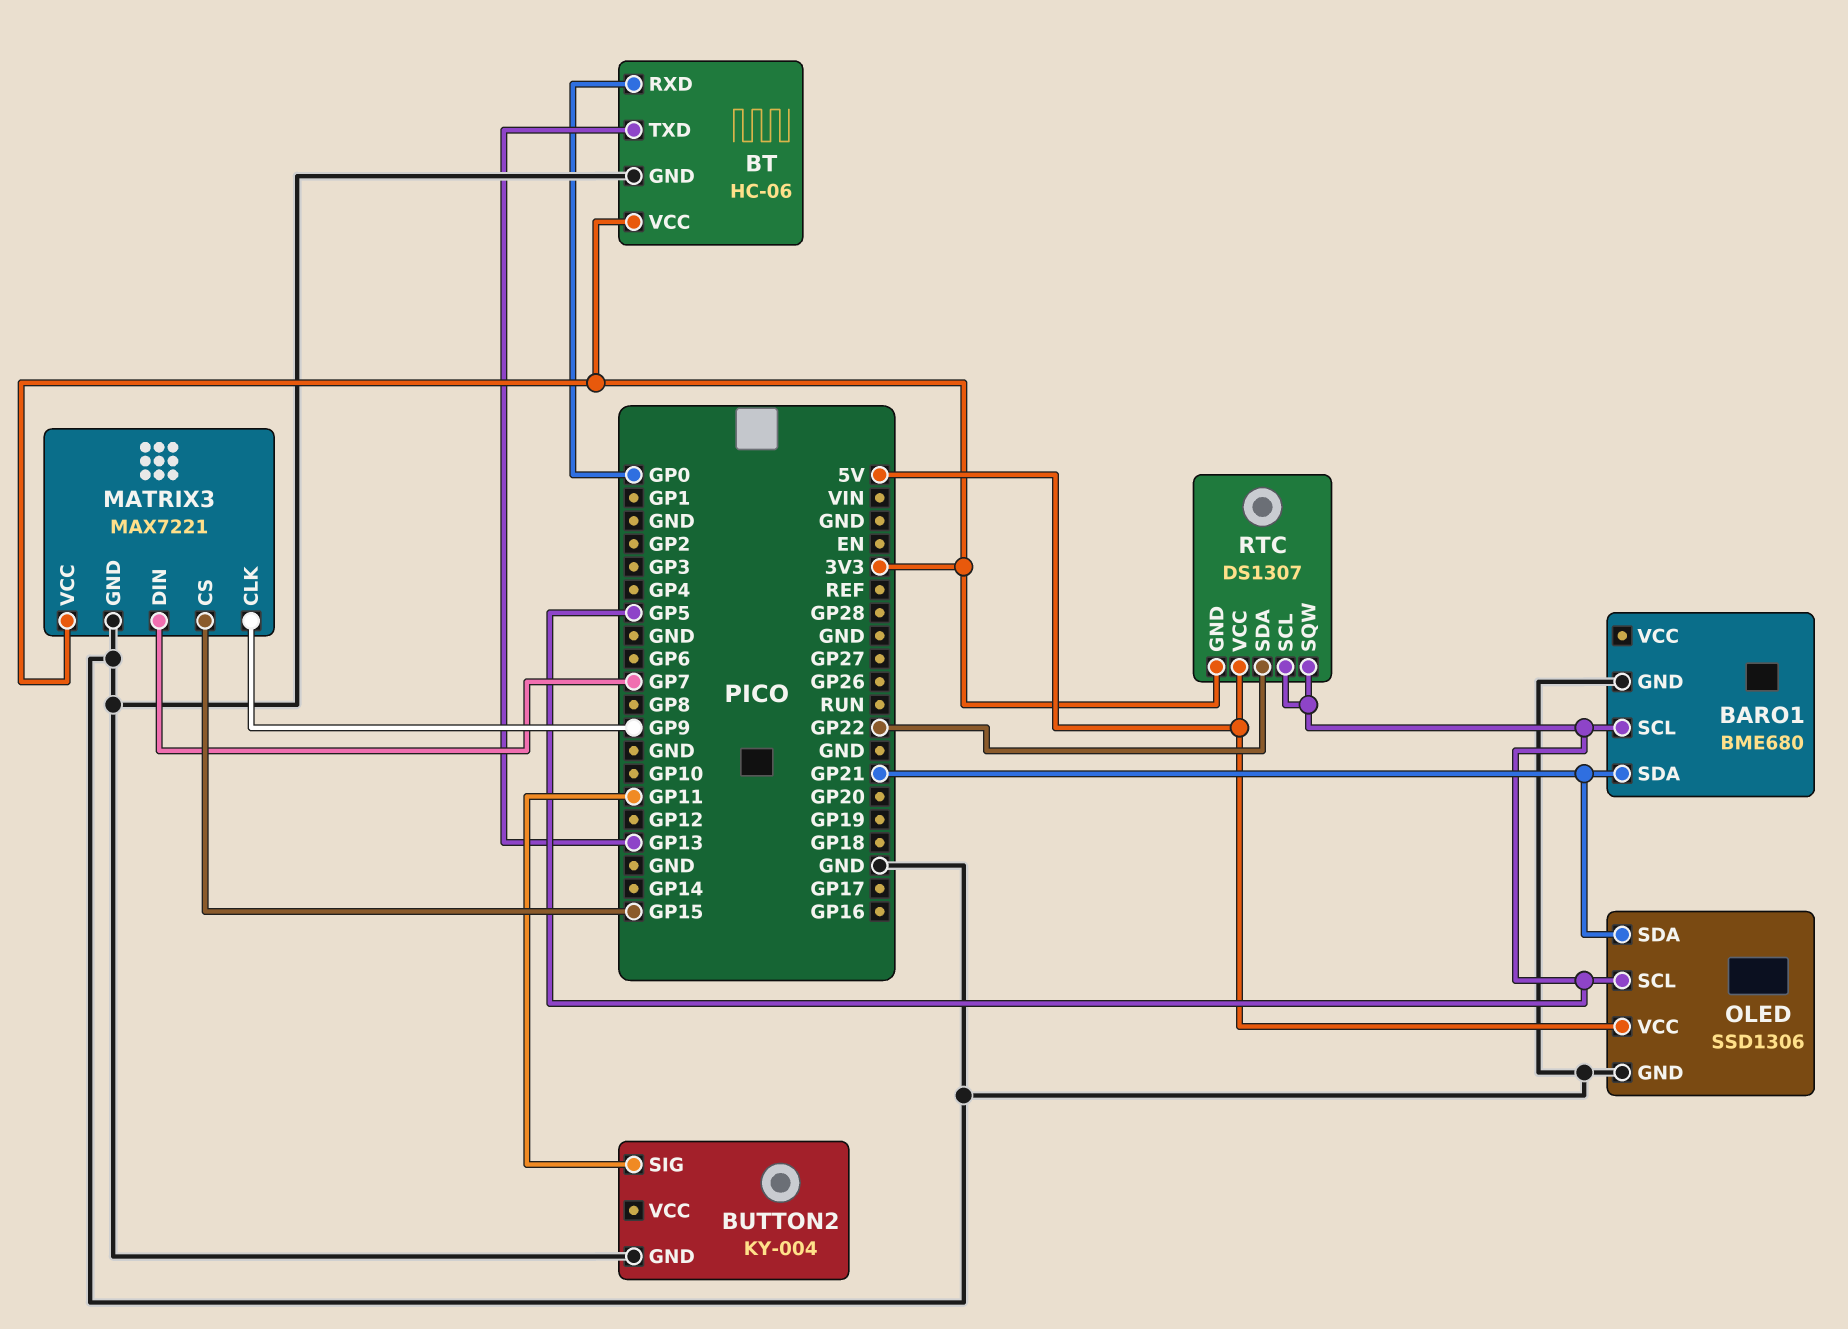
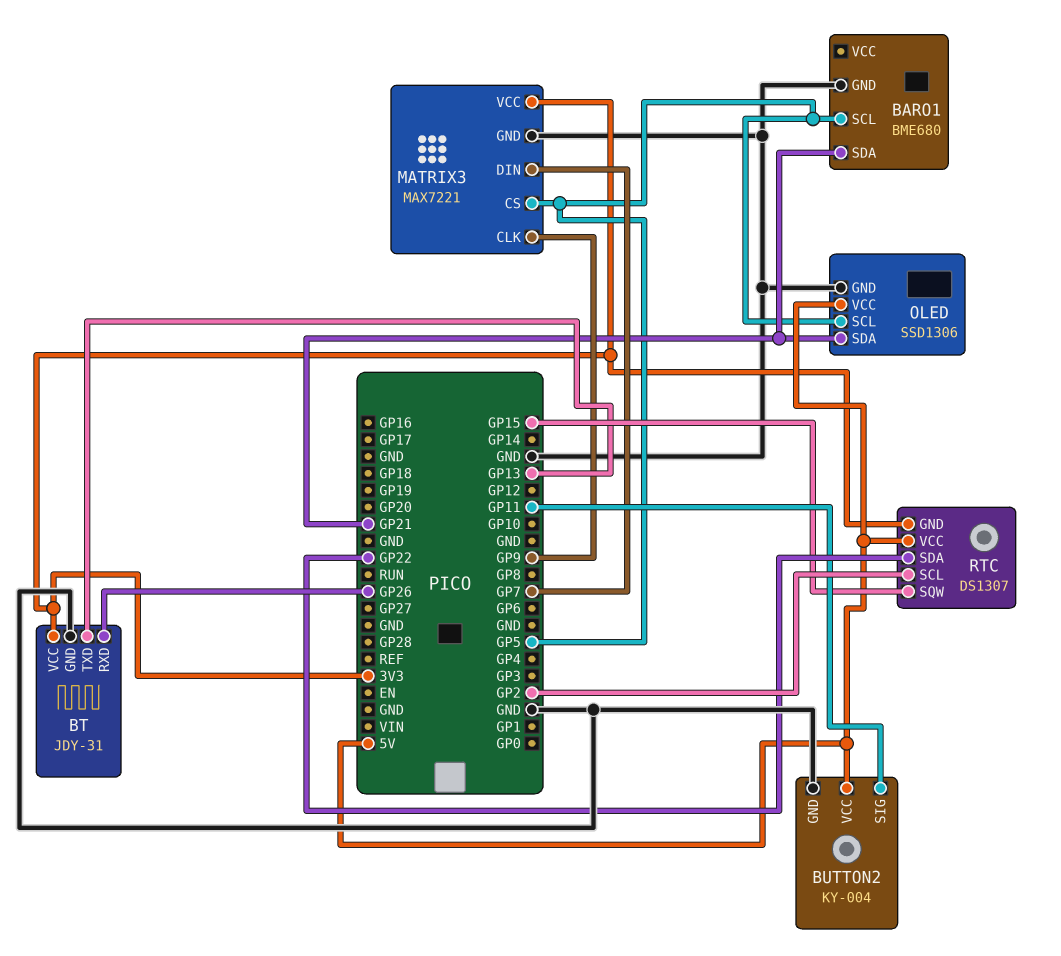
BT: HC-06 -> JDY-31
BT pin RXD: GP0 -> GP26
BUTTON2 pin VCC: none -> 5V
MATRIX3 pin CS: GP15 -> GP5
RTC pin SCL: GP5 -> GP2
RTC pin SQW: GP5 -> GP15

